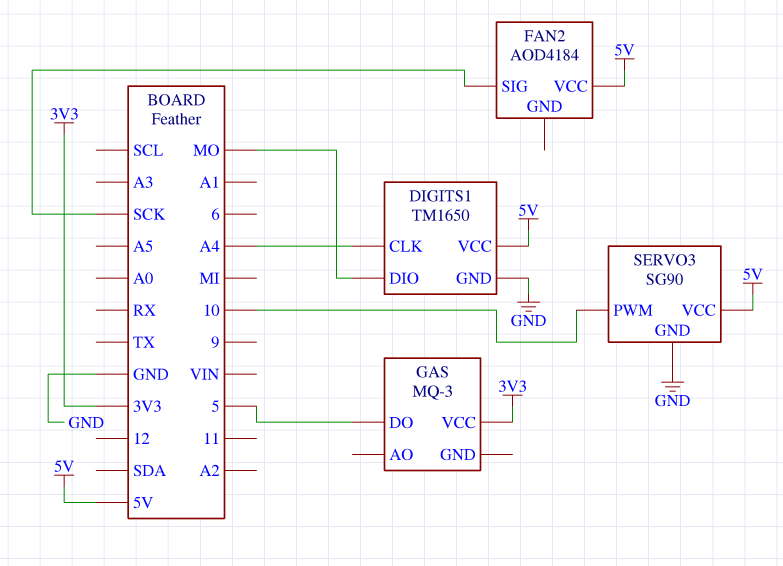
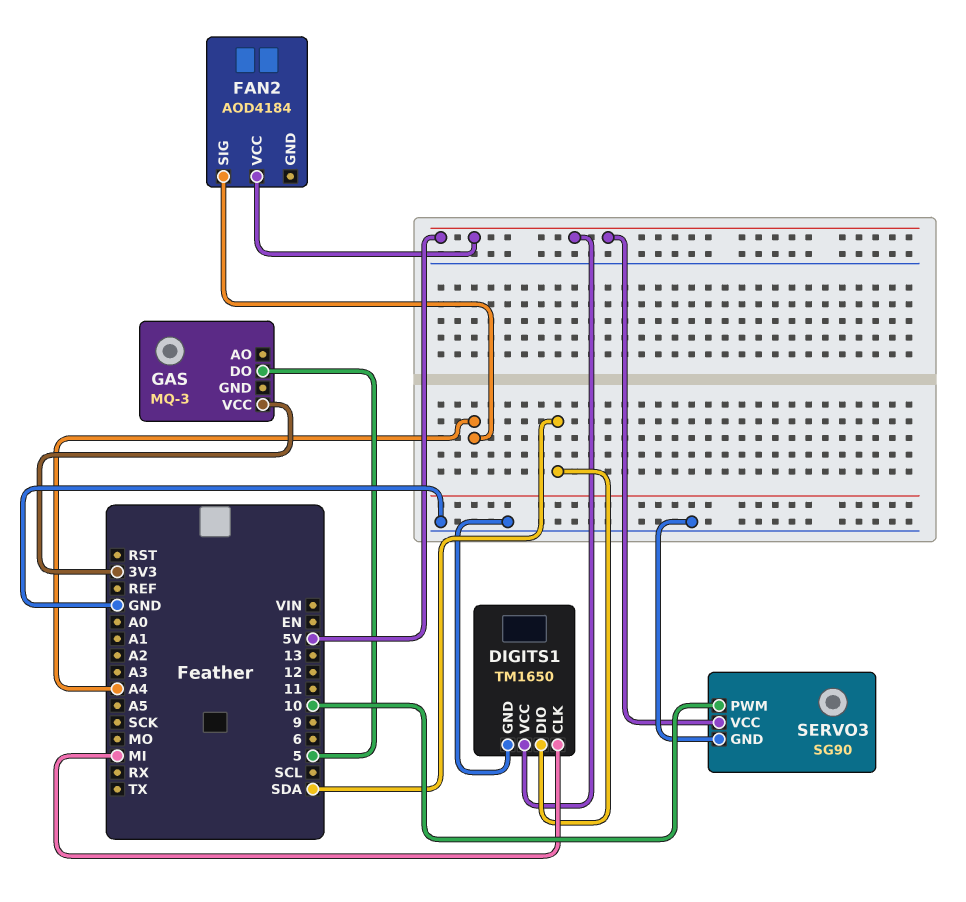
DIGITS1 pin CLK: A4 -> MI
DIGITS1 pin DIO: MO -> SDA
FAN2 pin SIG: SCK -> A4

